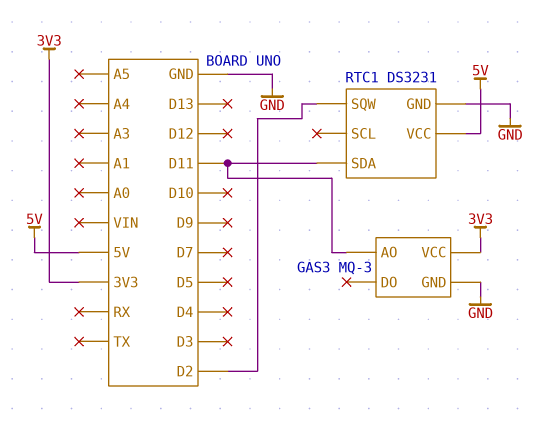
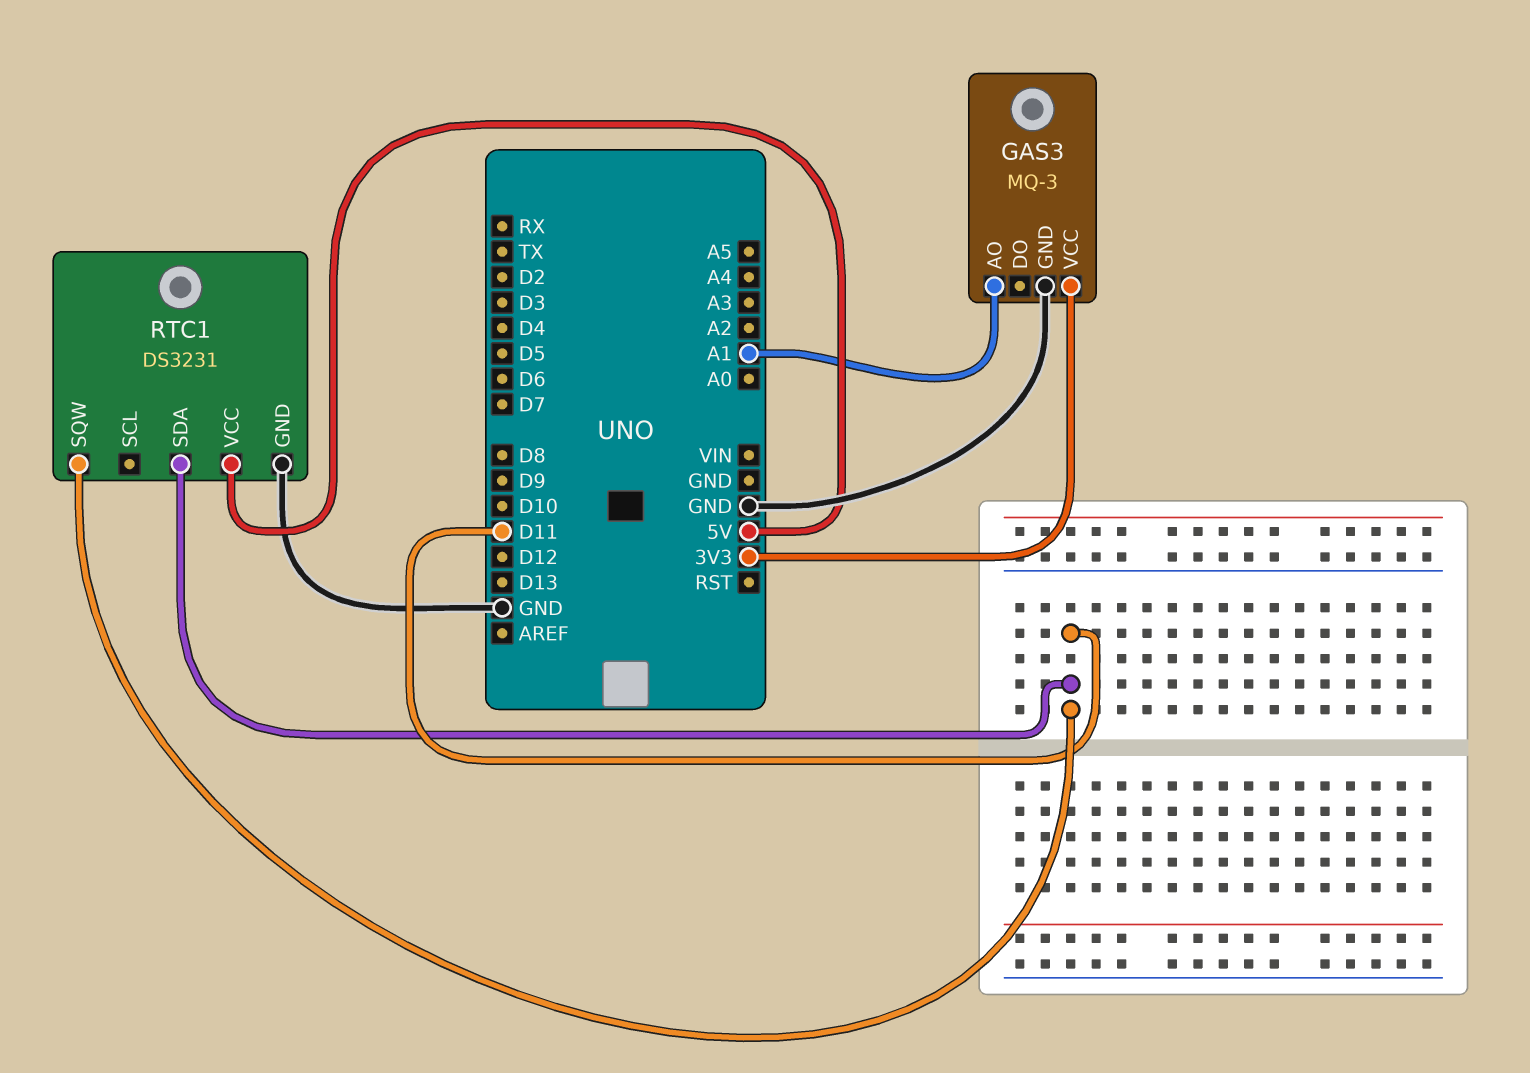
GAS3 pin AO: D11 -> A1
RTC1 pin SQW: D2 -> D11

